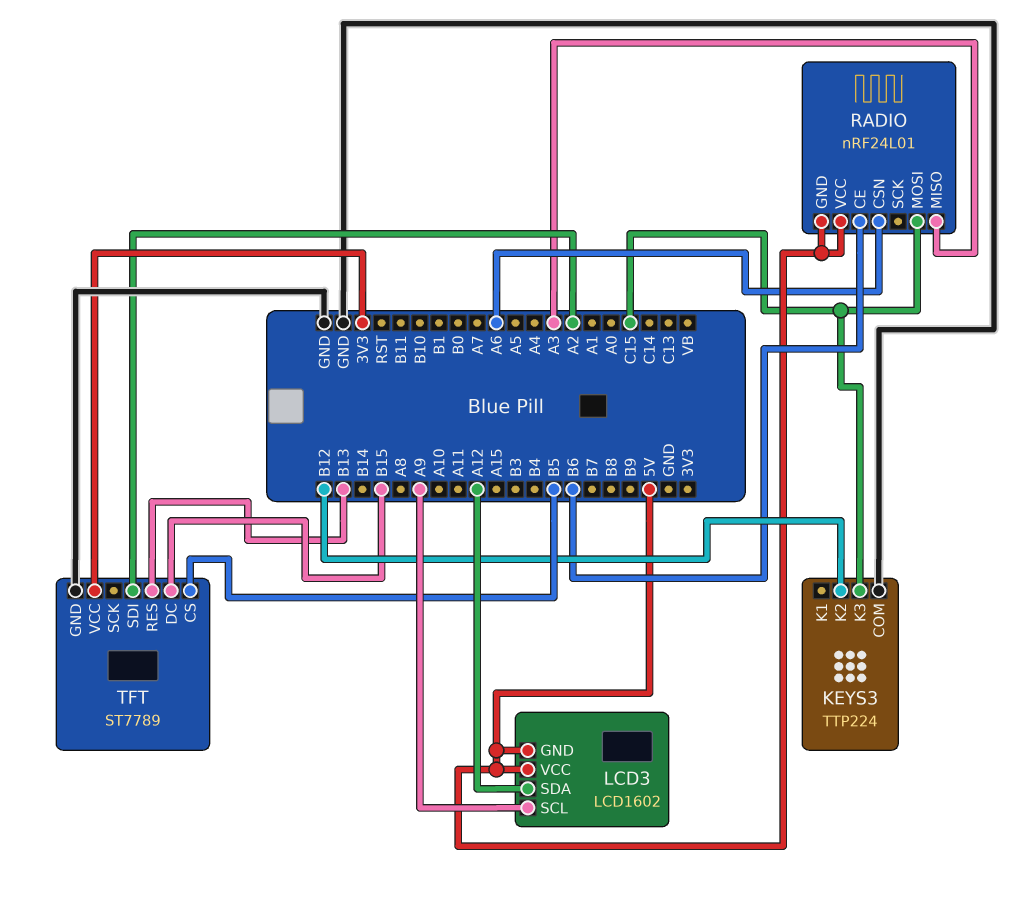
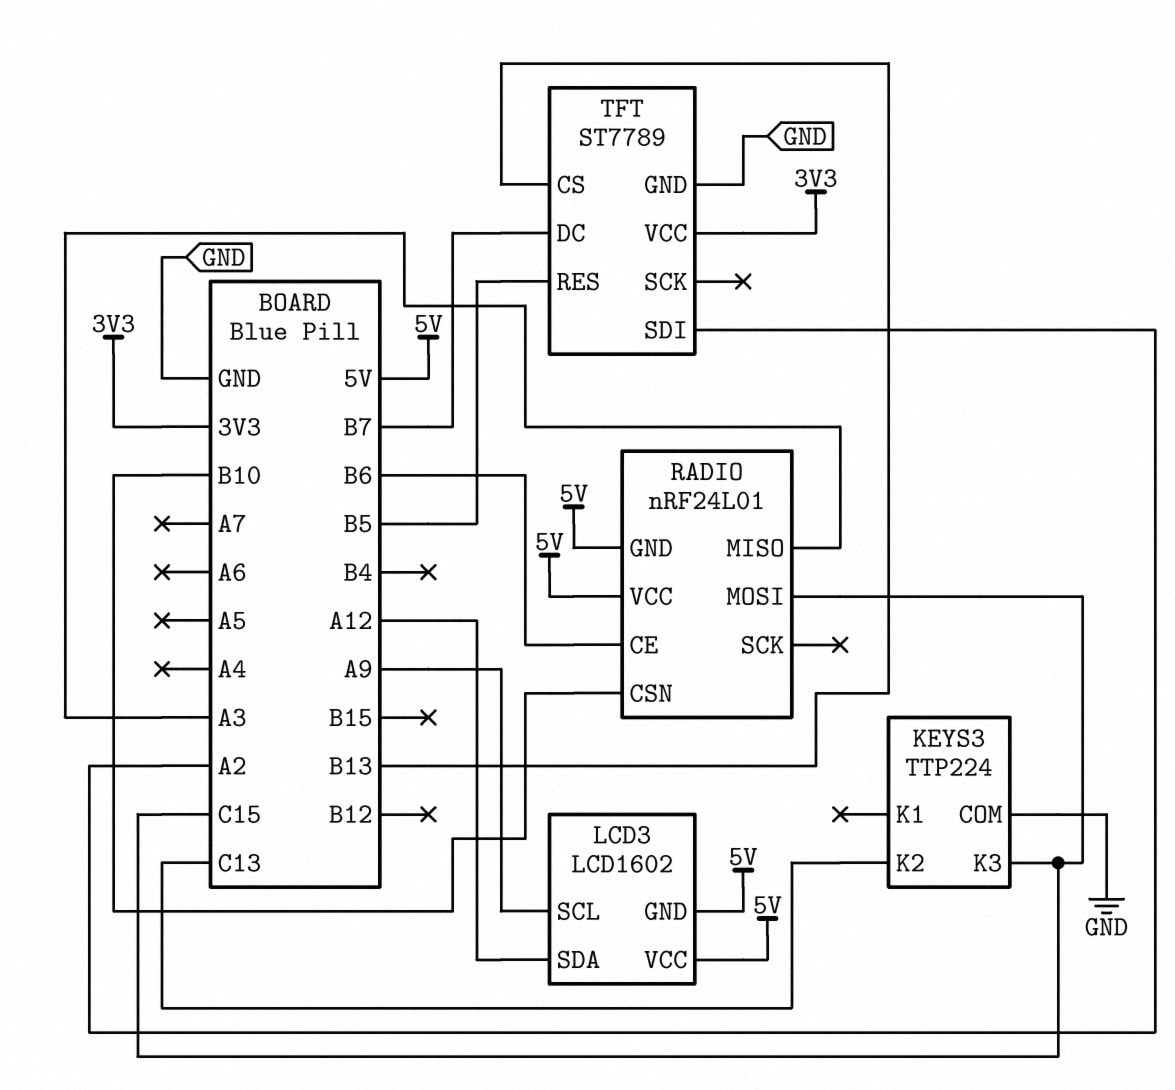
KEYS3 pin K2: B12 -> C13
RADIO pin CSN: A6 -> B10
TFT pin CS: B5 -> B13
TFT pin DC: B15 -> B7
TFT pin RES: B13 -> B5

